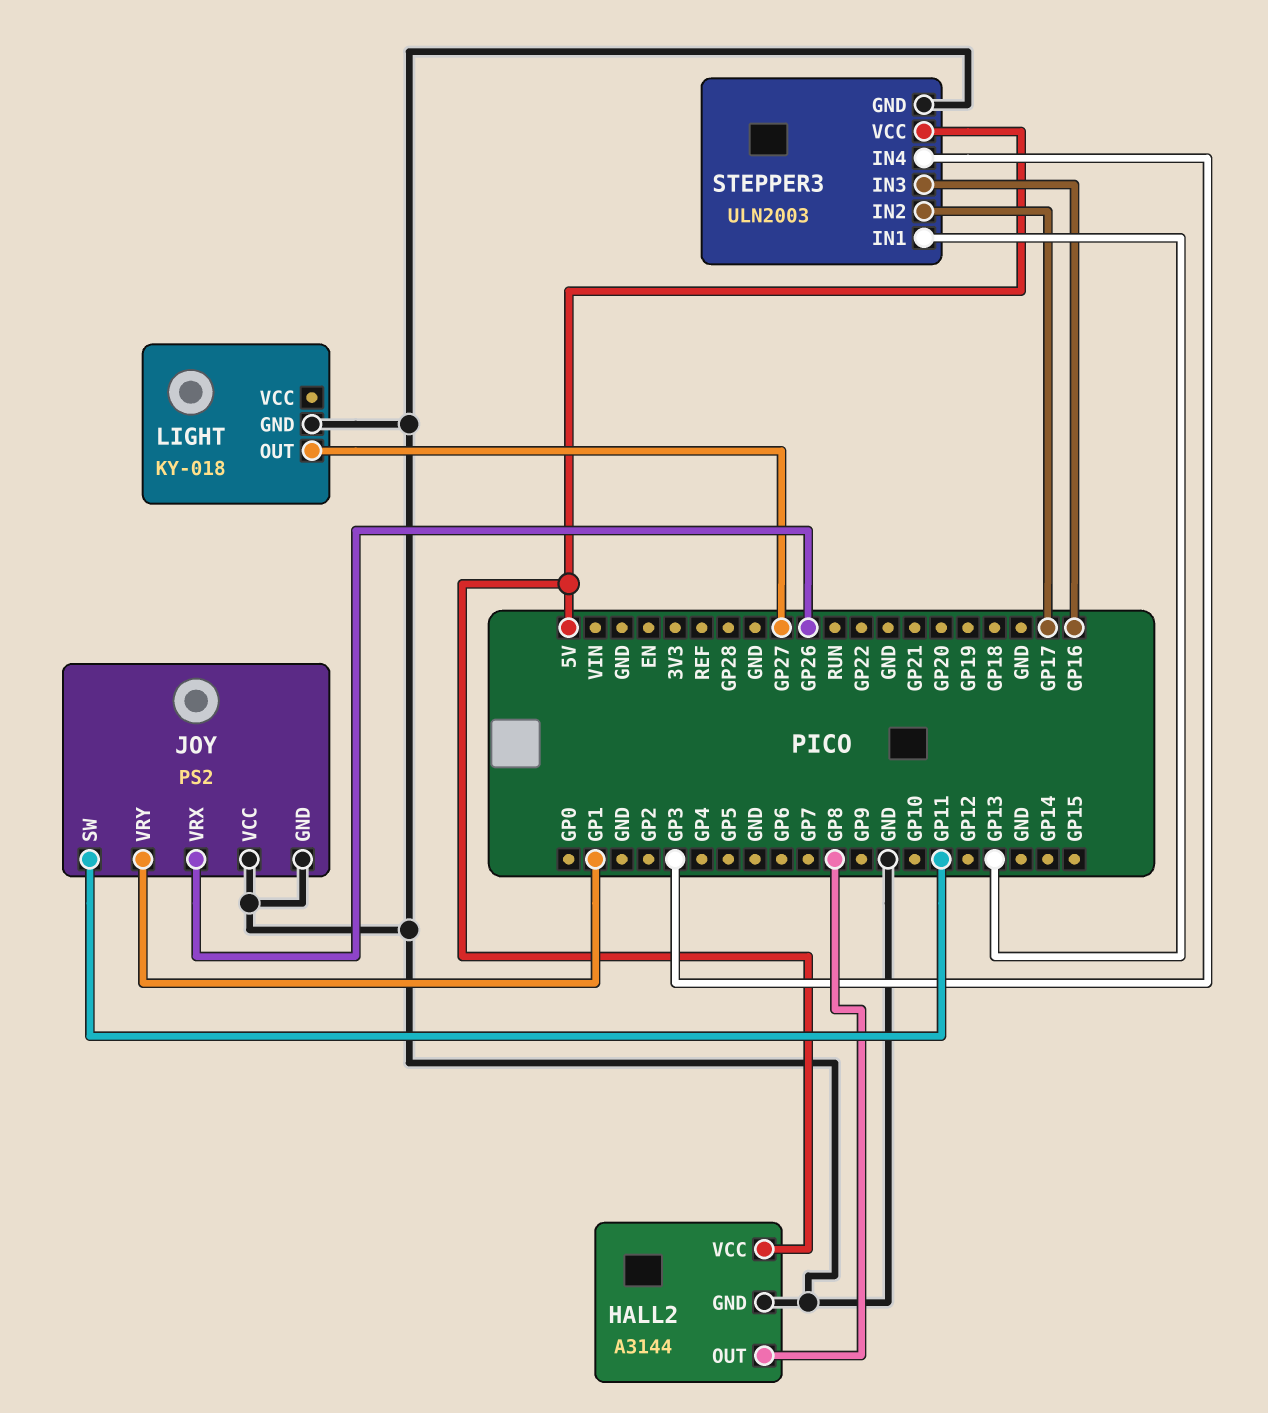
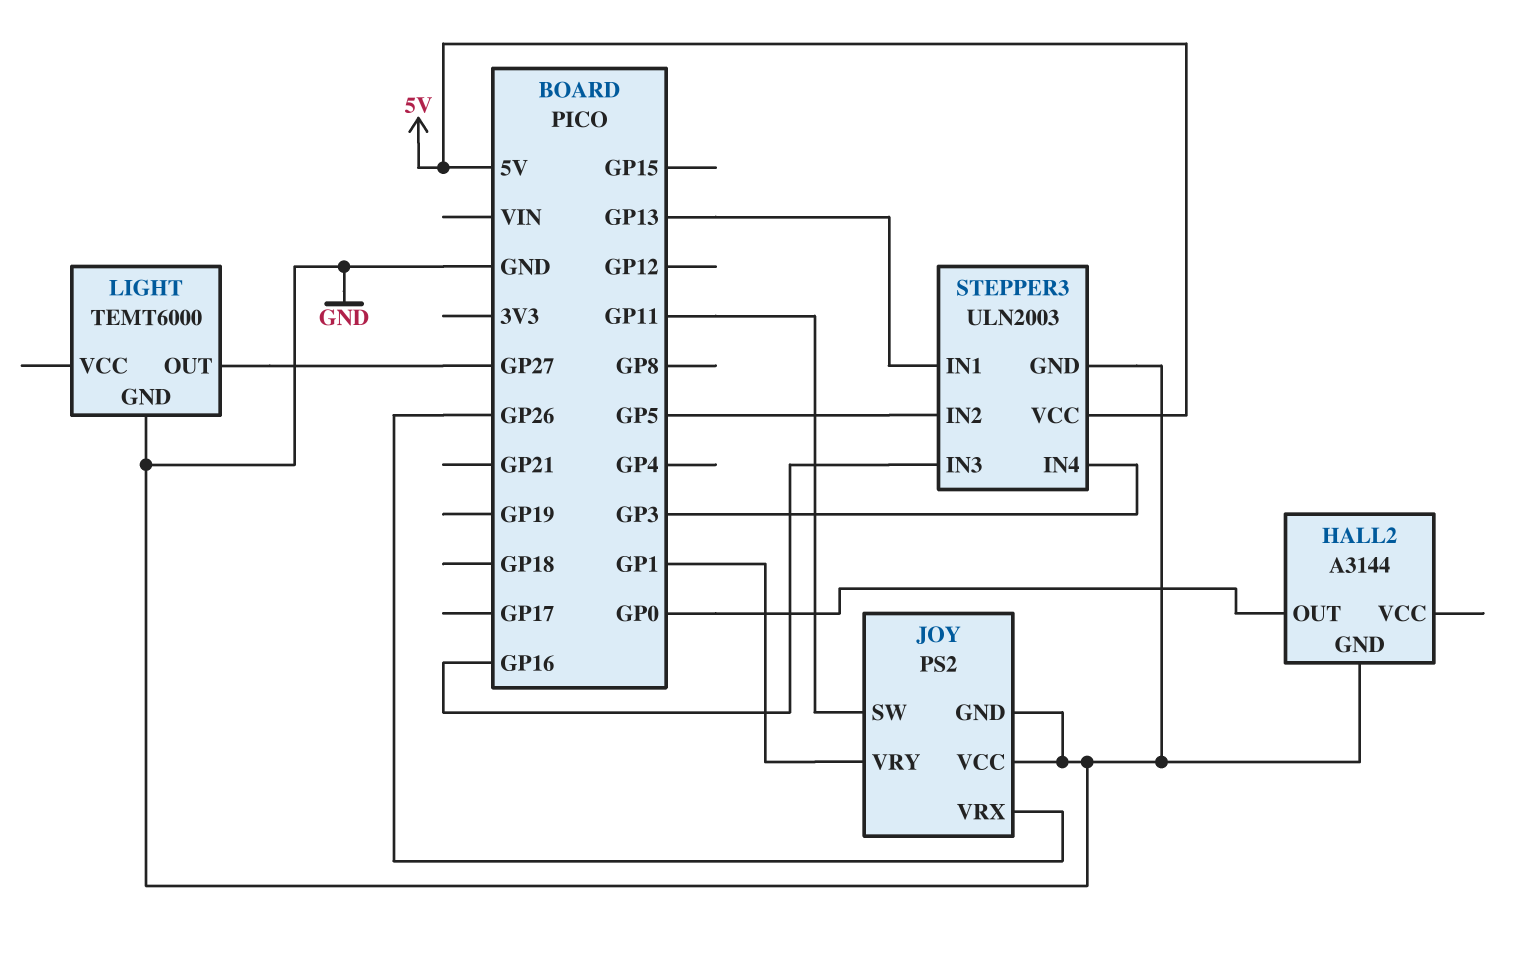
HALL2 pin OUT: GP8 -> GP0
HALL2 pin VCC: 5V -> none
LIGHT: KY-018 -> TEMT6000
STEPPER3 pin IN2: GP17 -> GP5

